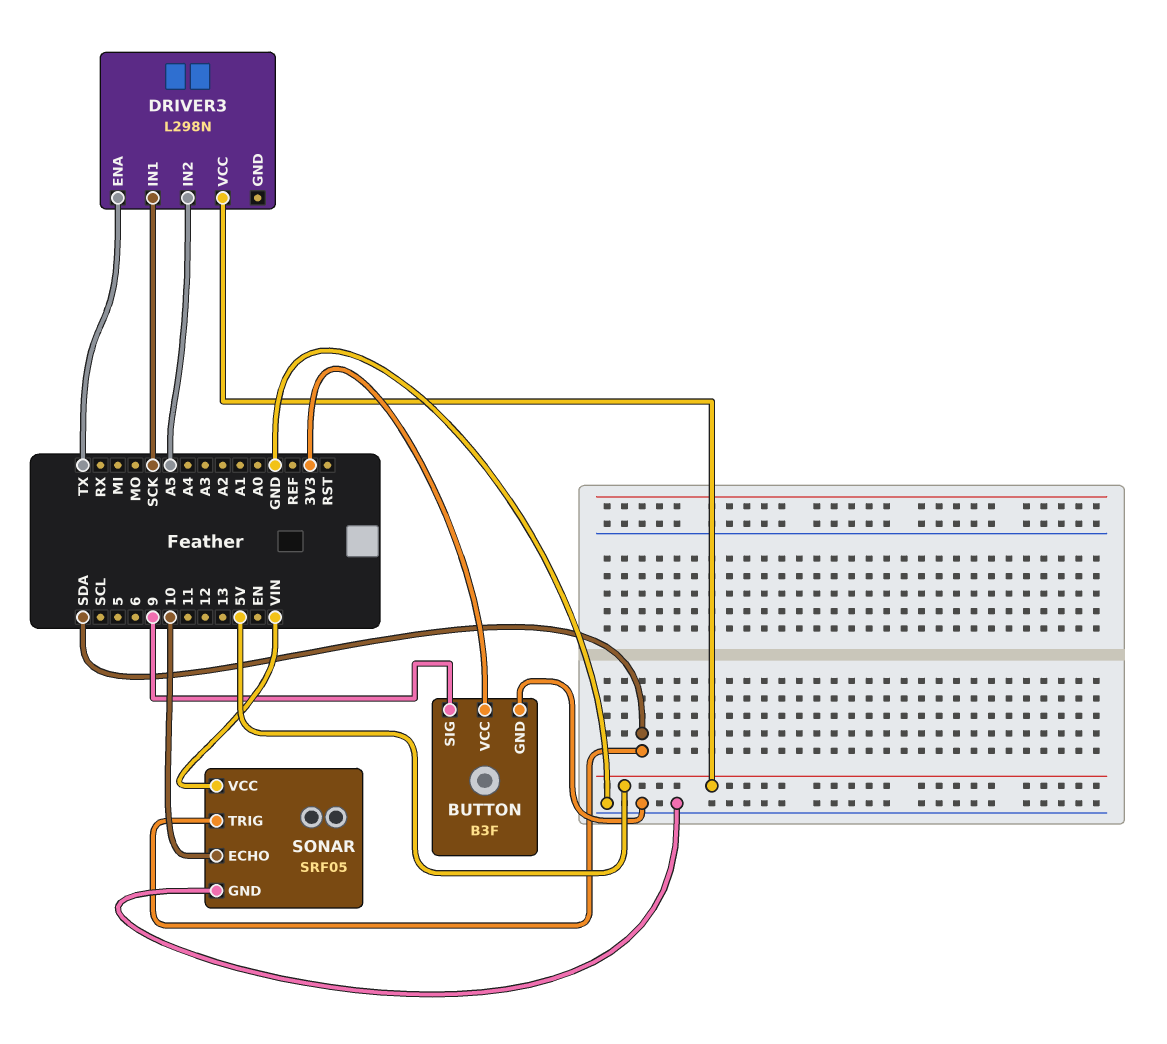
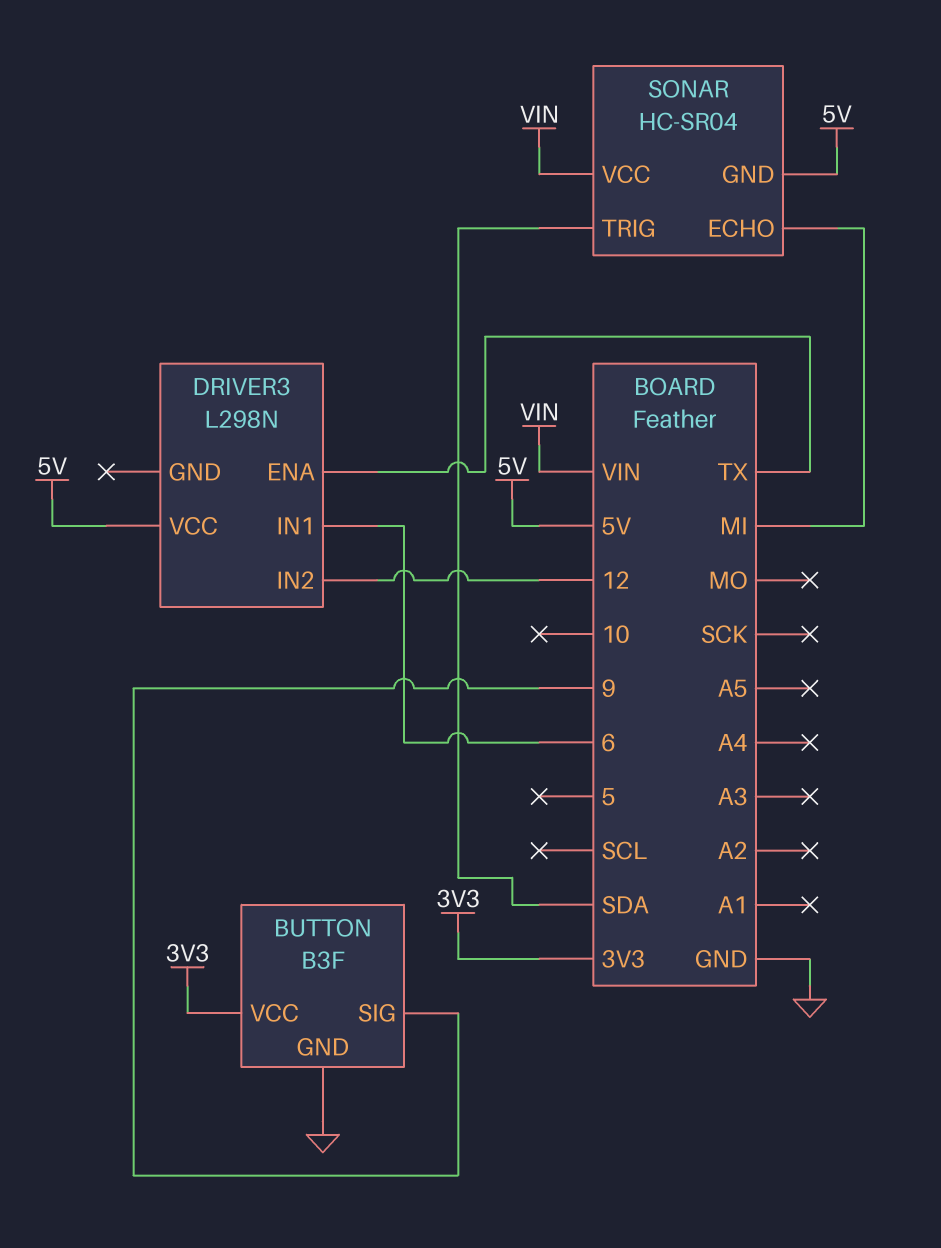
DRIVER3 pin IN1: SCK -> 6
DRIVER3 pin IN2: A5 -> 12
SONAR: SRF05 -> HC-SR04
SONAR pin ECHO: 10 -> MI
SONAR pin GND: GND -> 5V

